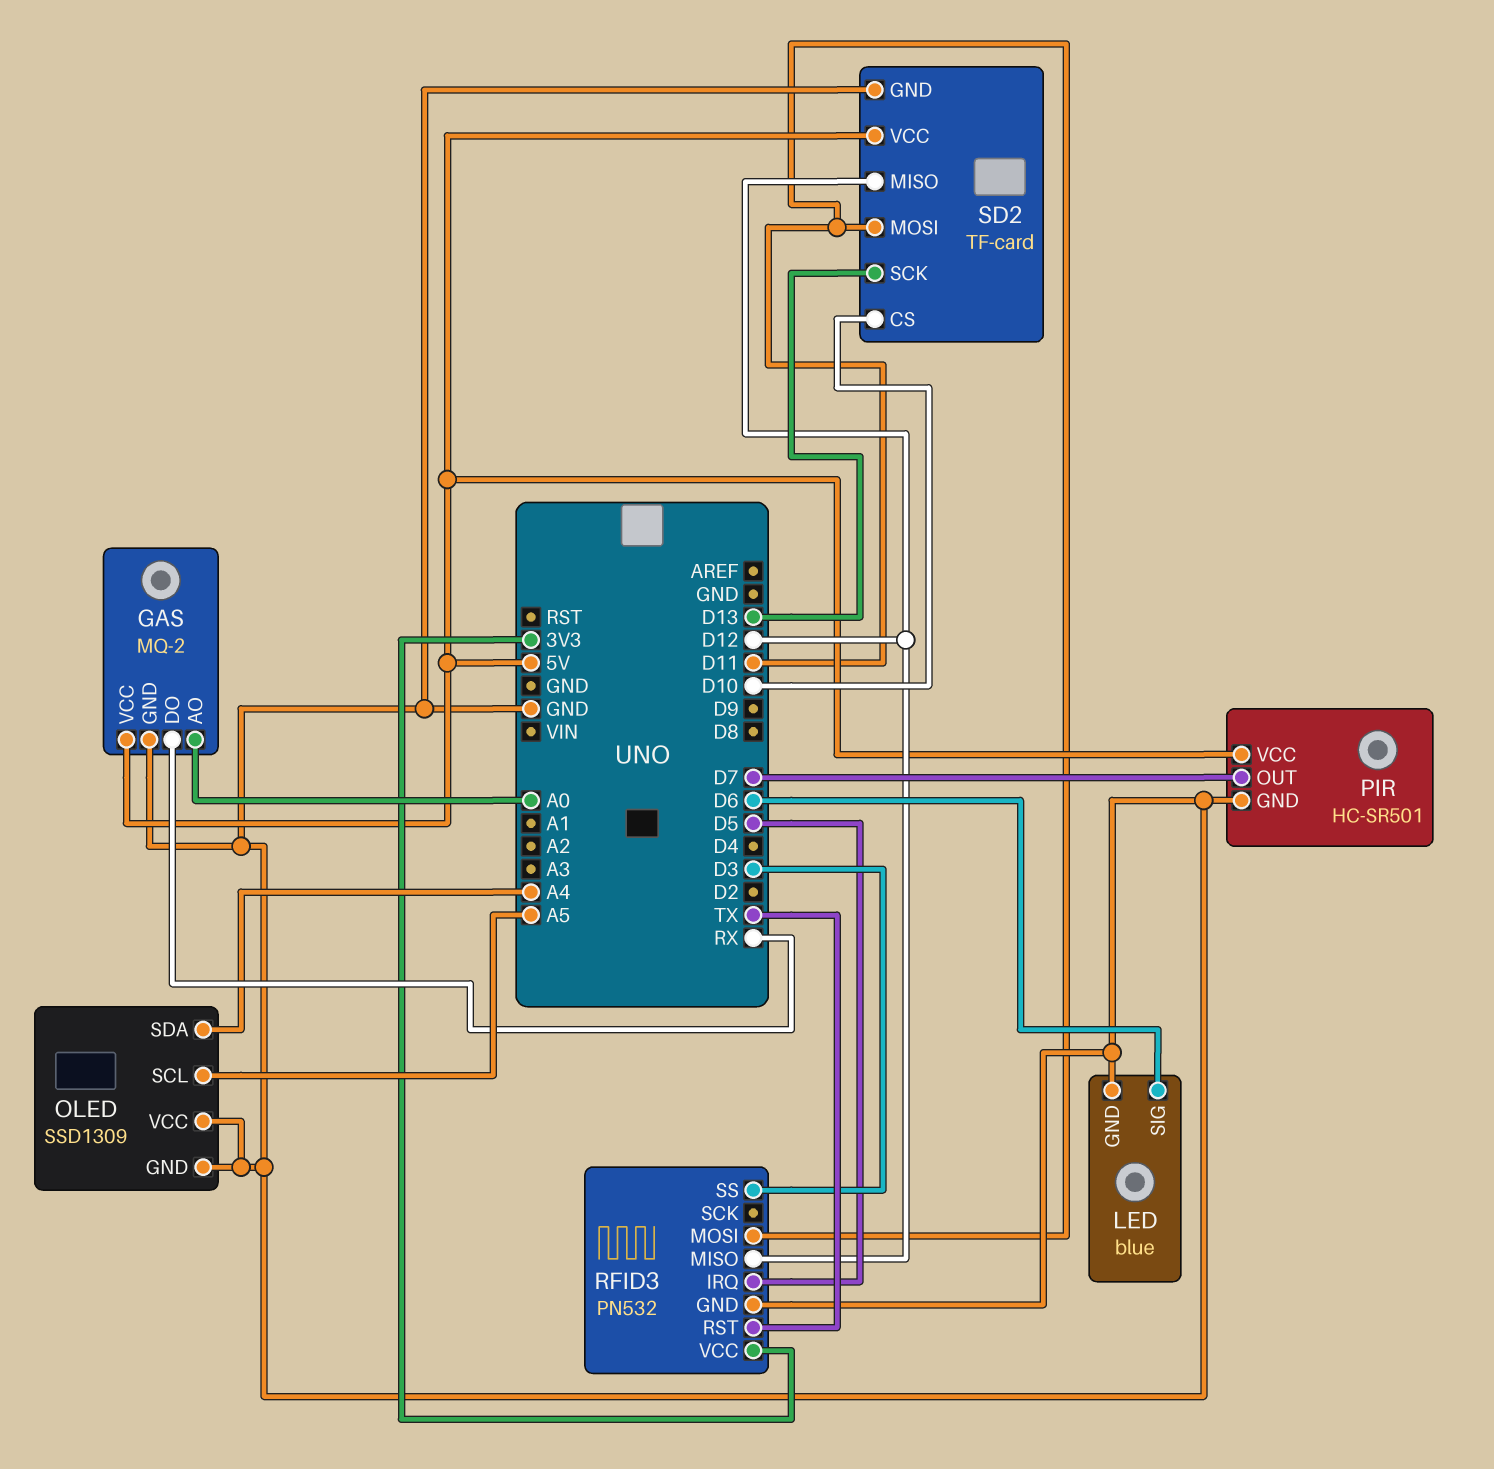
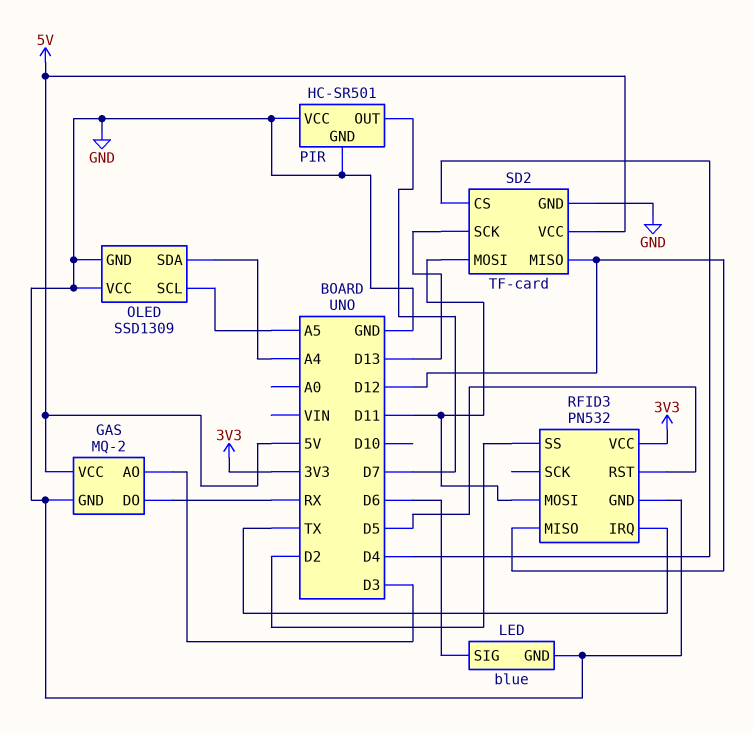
GAS pin AO: A0 -> D3
PIR pin VCC: 5V -> GND
RFID3 pin IRQ: D5 -> TX
RFID3 pin RST: TX -> D5
RFID3 pin SS: D3 -> D2
SD2 pin CS: D10 -> D4

